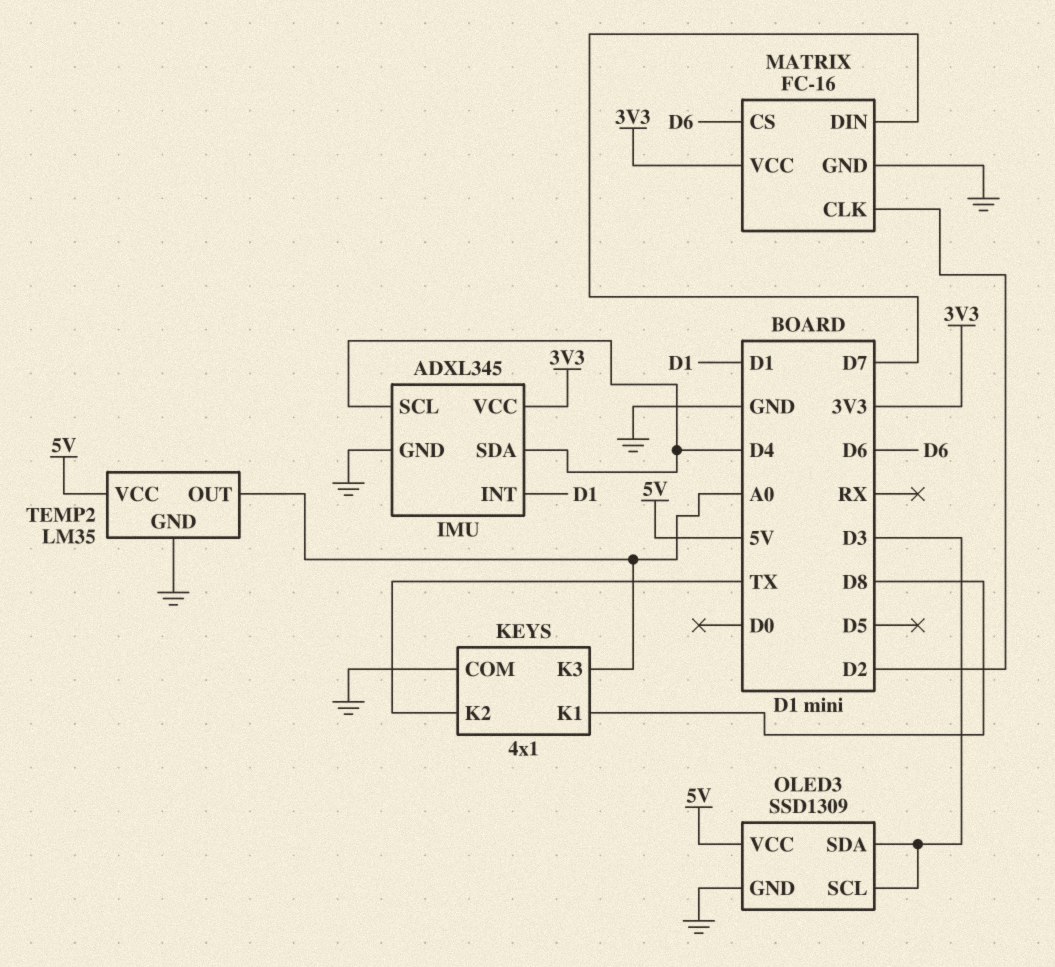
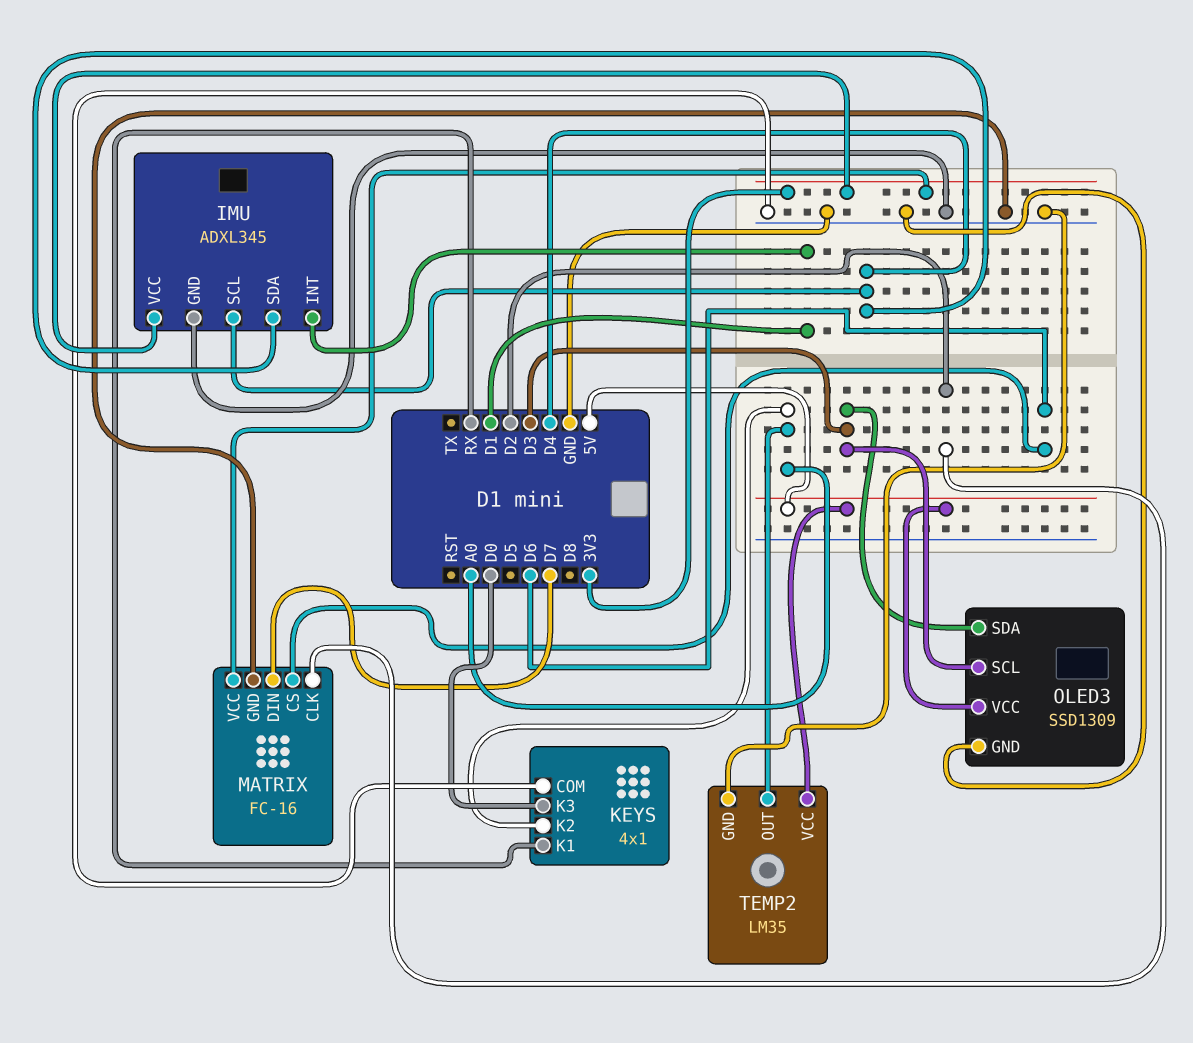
KEYS pin K1: D8 -> RX
KEYS pin K2: TX -> A0
KEYS pin K3: A0 -> D0

